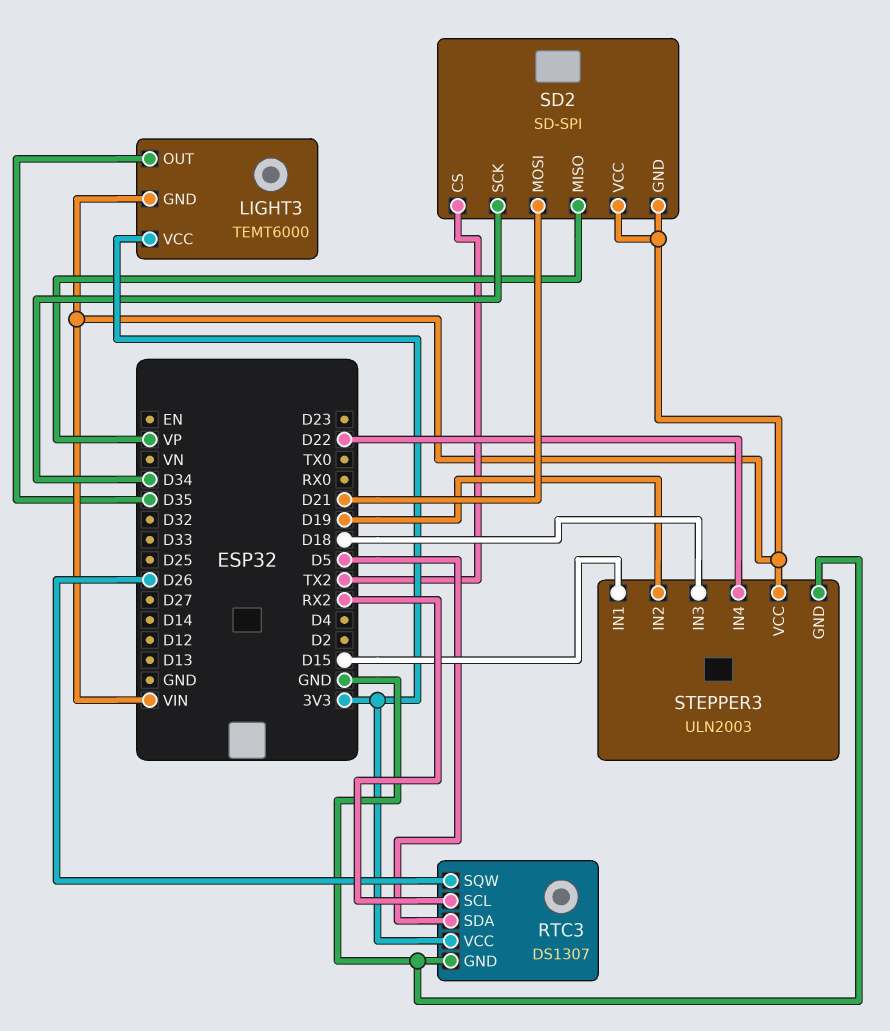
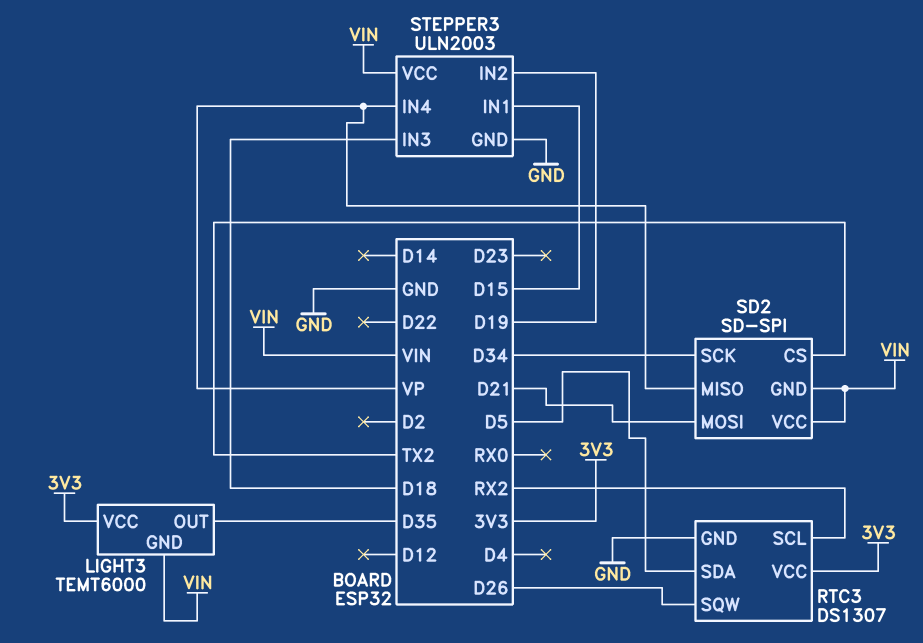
STEPPER3 pin IN4: D22 -> VP

